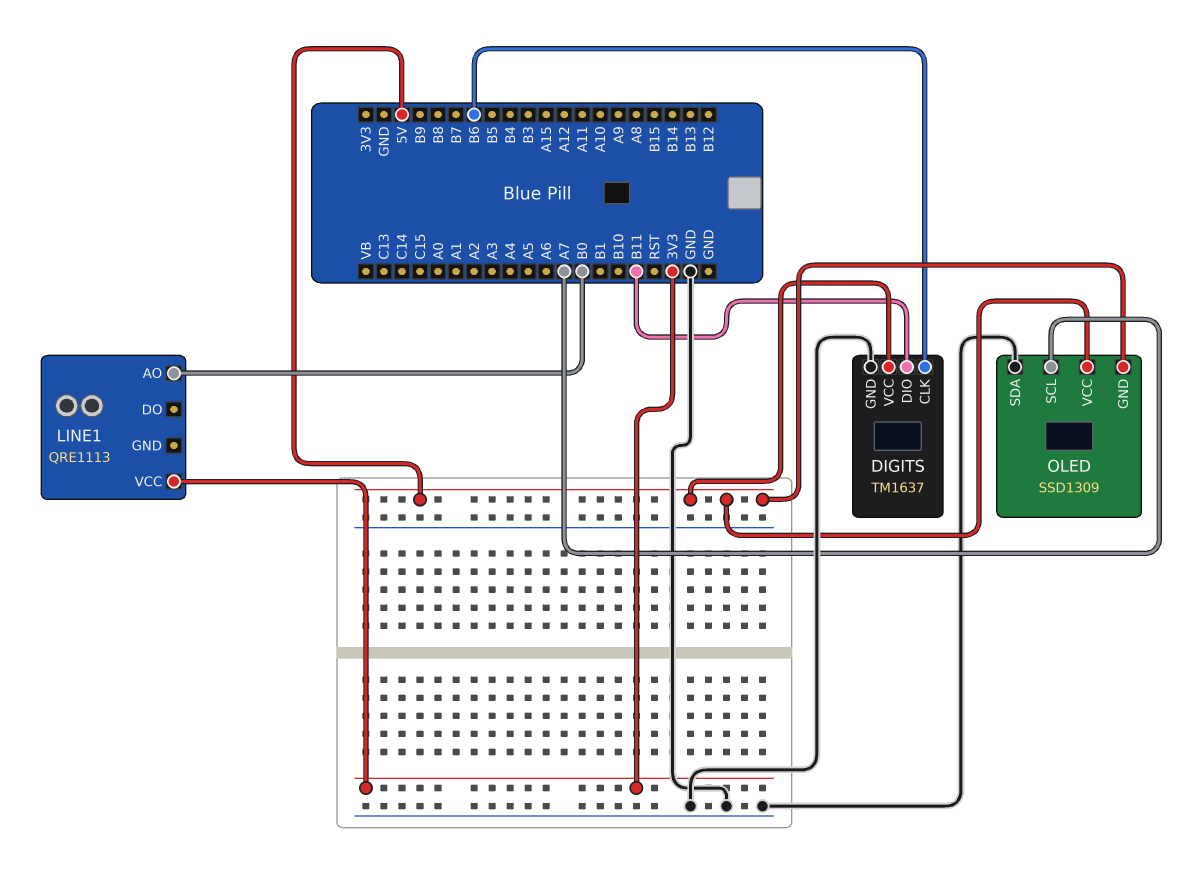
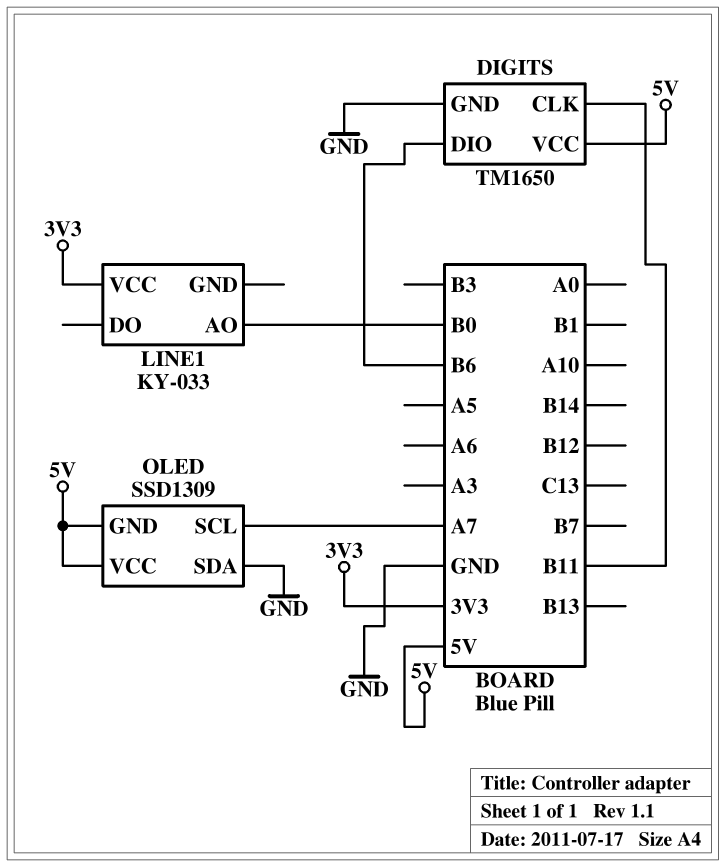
DIGITS: TM1637 -> TM1650
DIGITS pin CLK: B6 -> B11
DIGITS pin DIO: B11 -> B6
LINE1: QRE1113 -> KY-033

